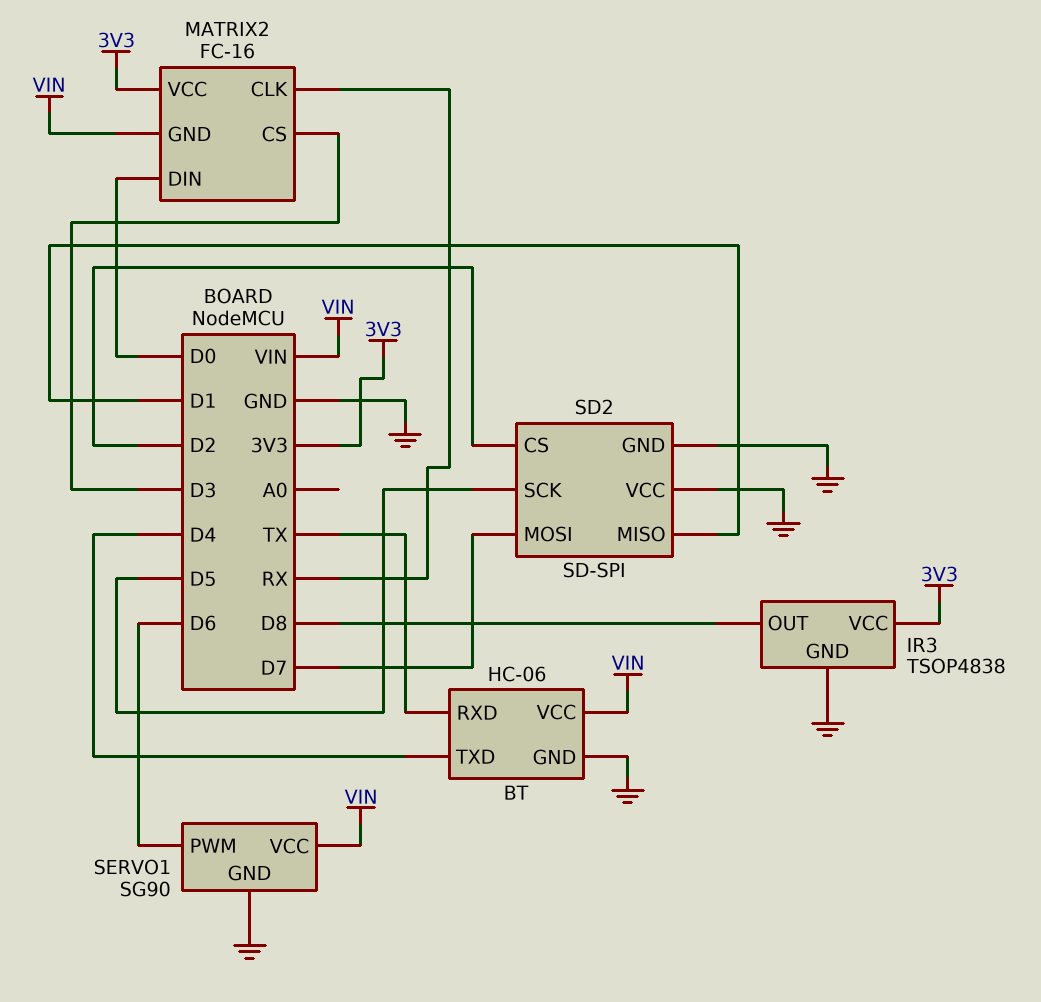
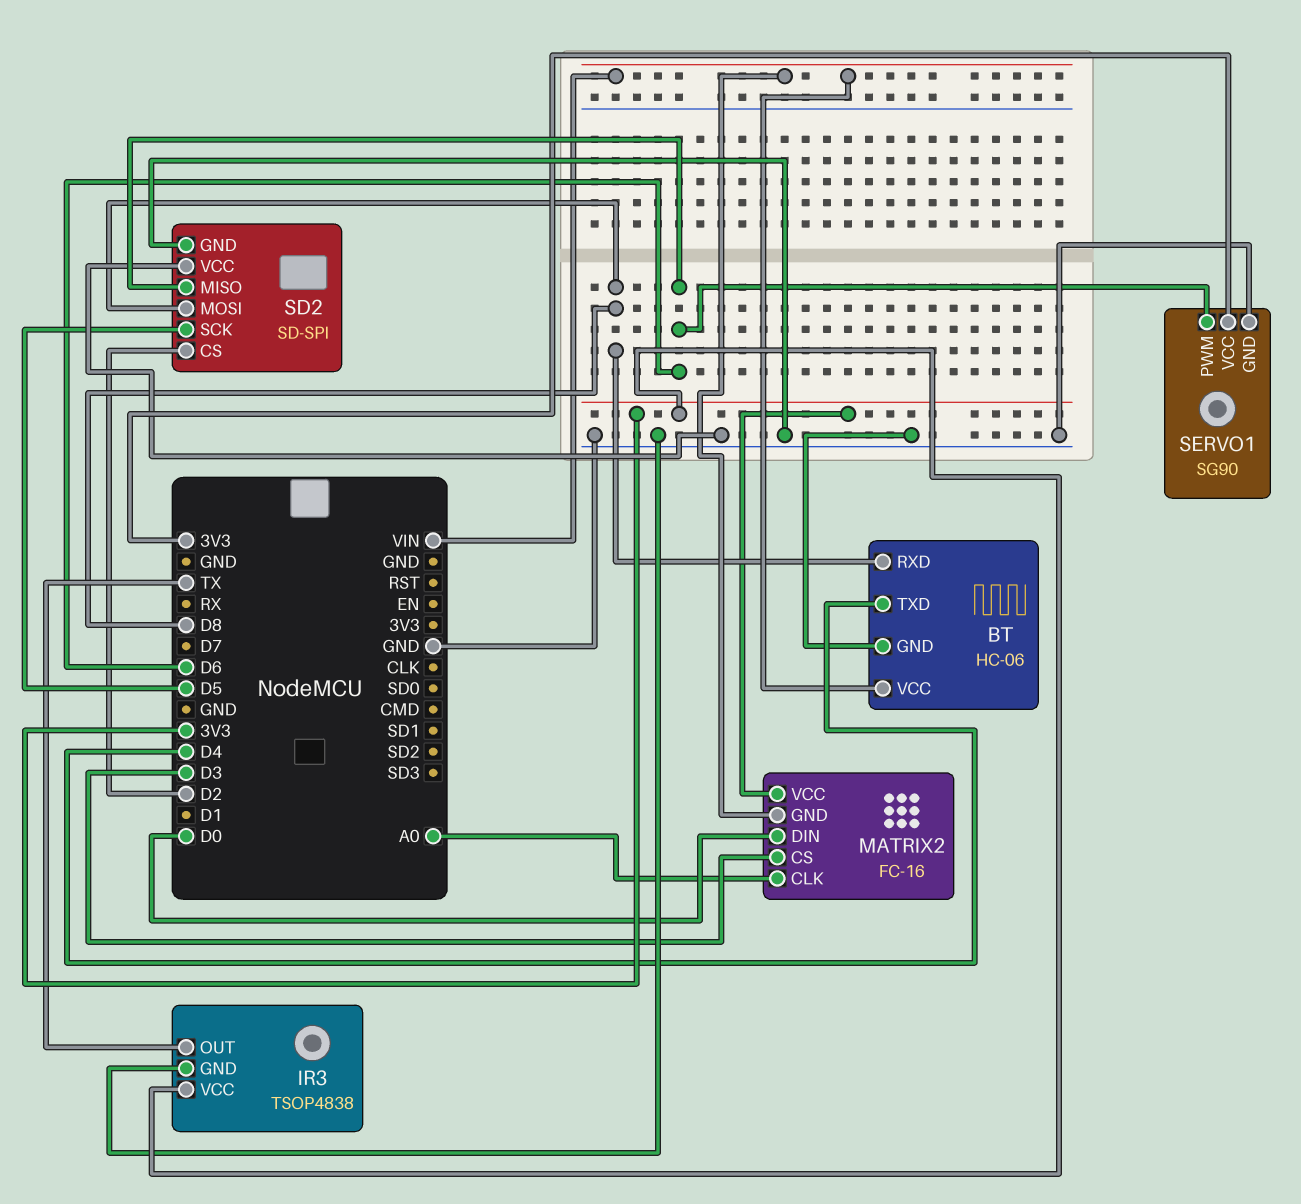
BT pin RXD: TX -> D8
IR3 pin OUT: D8 -> TX
MATRIX2 pin CLK: RX -> A0
SD2 pin MISO: D1 -> D6
SD2 pin MOSI: D7 -> D8
SERVO1 pin VCC: VIN -> 3V3

